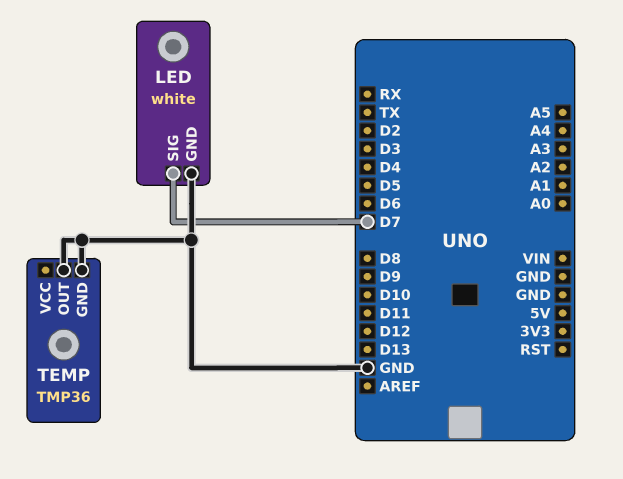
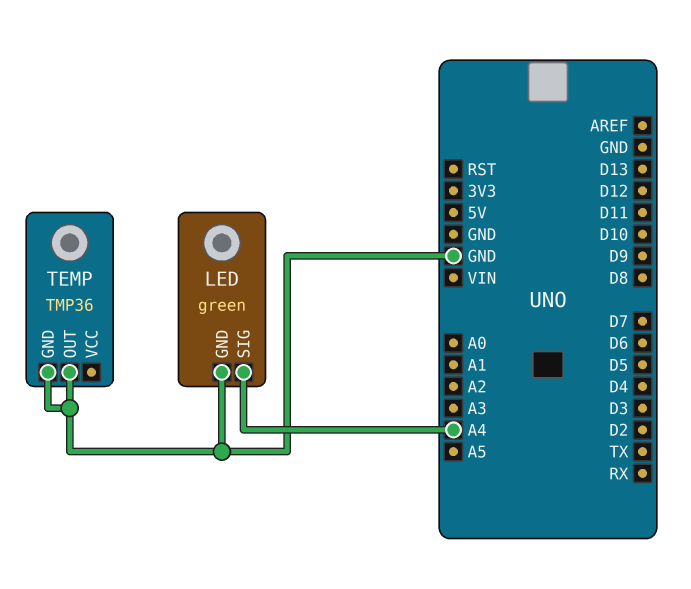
LED: white -> green
LED pin SIG: D7 -> A4

